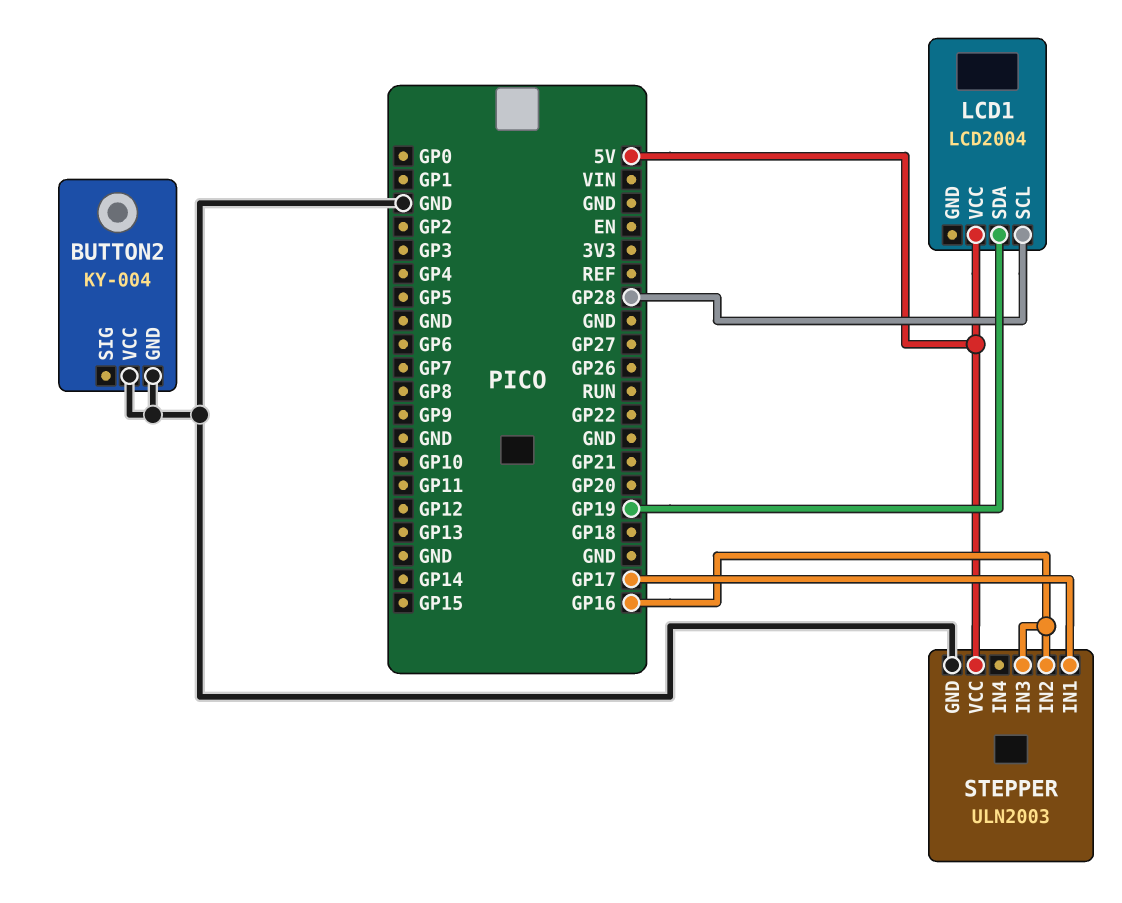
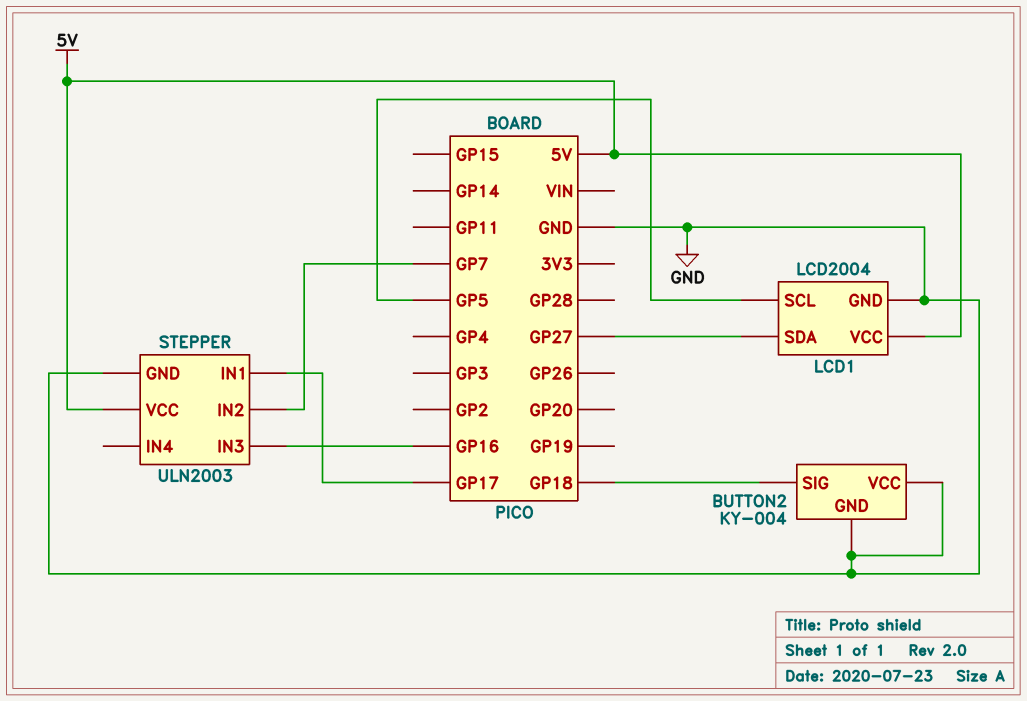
BUTTON2 pin SIG: none -> GP18
LCD1 pin GND: none -> GND
LCD1 pin SCL: GP28 -> GP5
LCD1 pin SDA: GP19 -> GP27
STEPPER pin IN2: GP16 -> GP7

